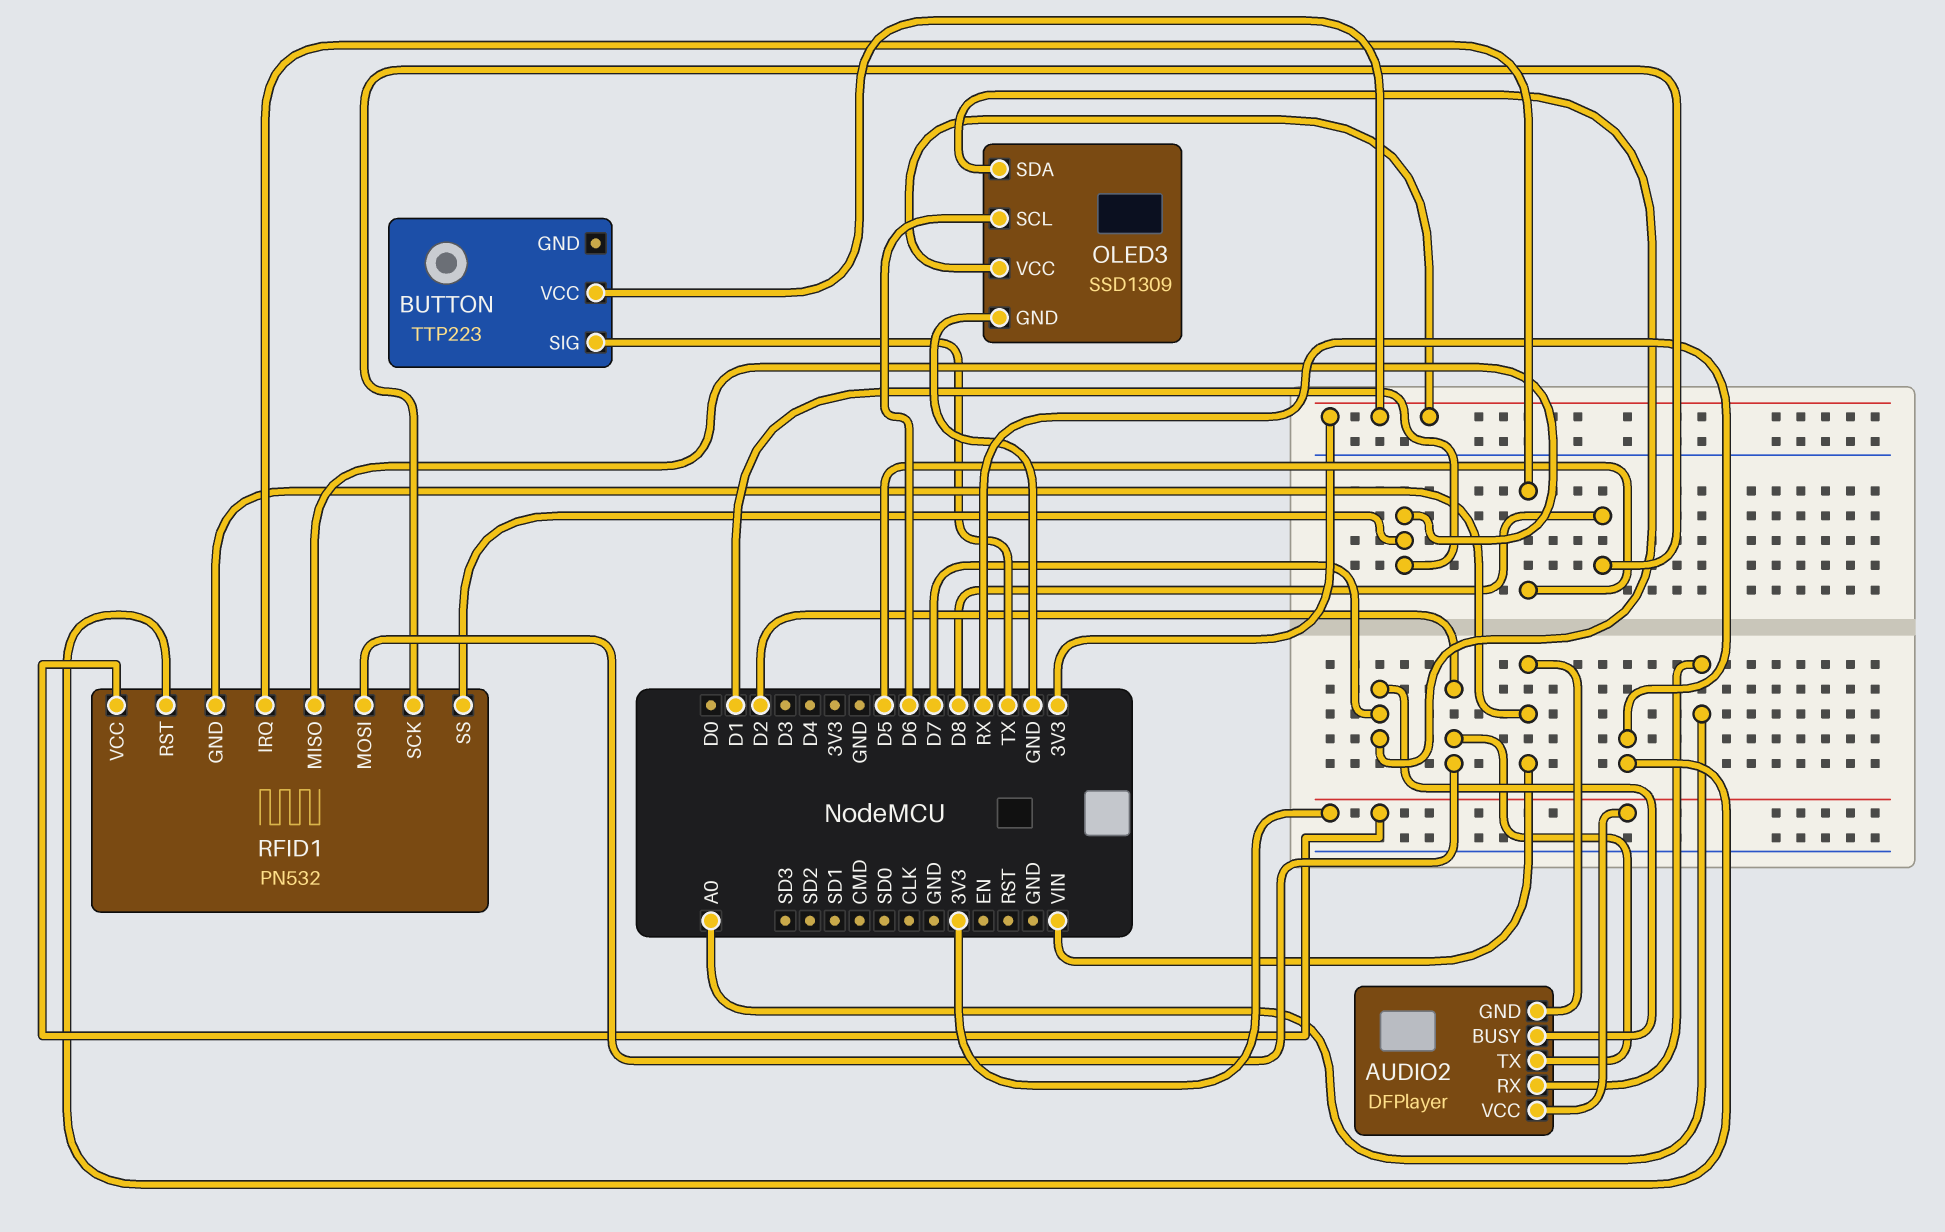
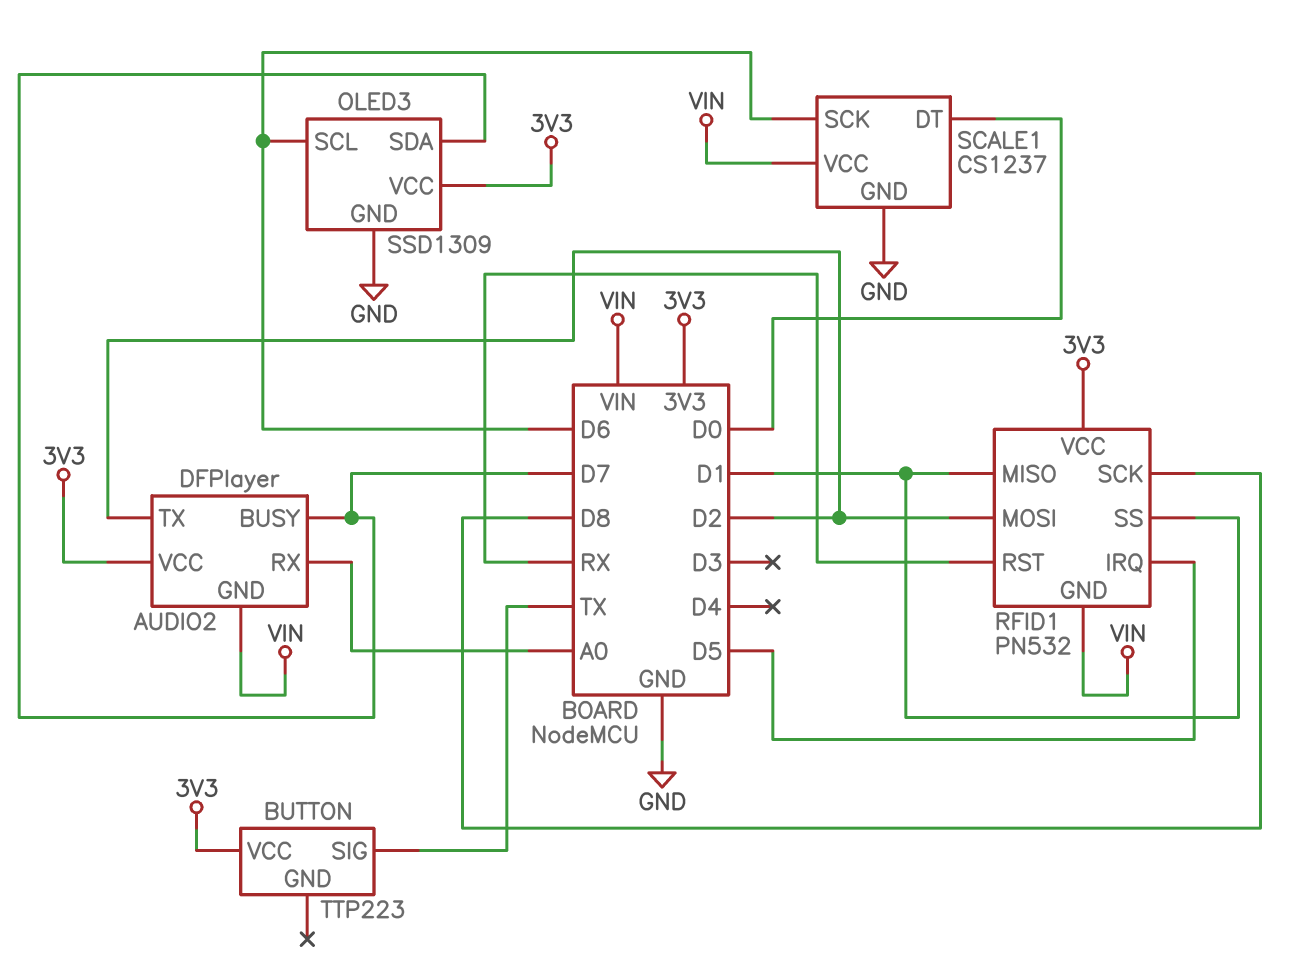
SCALE1: none -> CS1237
SCALE1 pin DT: none -> D0
SCALE1 pin GND: none -> GND
SCALE1 pin SCK: none -> D6
SCALE1 pin VCC: none -> VIN

